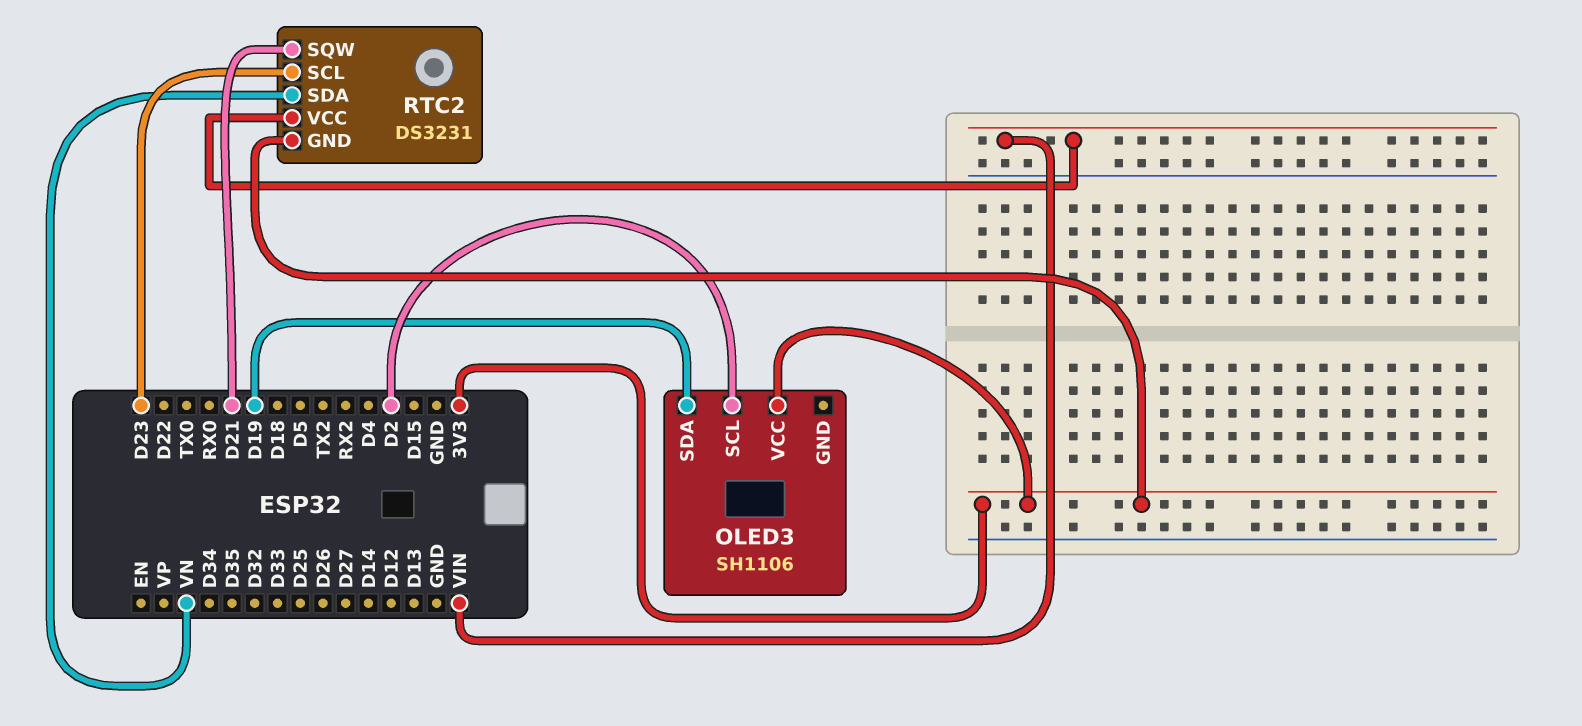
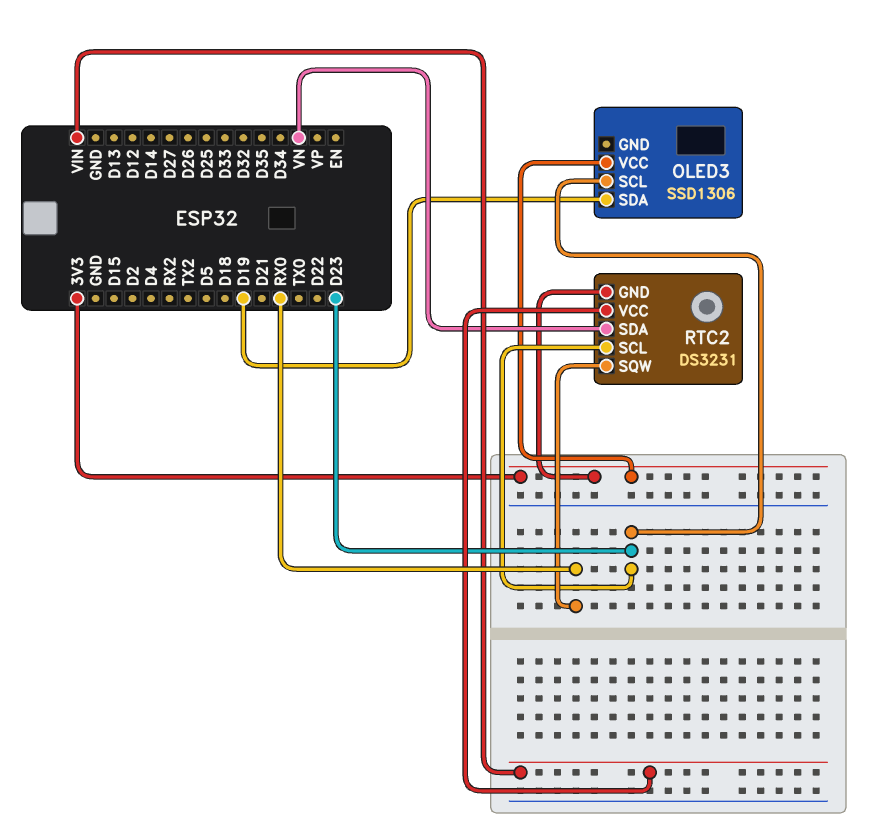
OLED3: SH1106 -> SSD1306
OLED3 pin SCL: D2 -> D23
RTC2 pin SQW: D21 -> RX0

